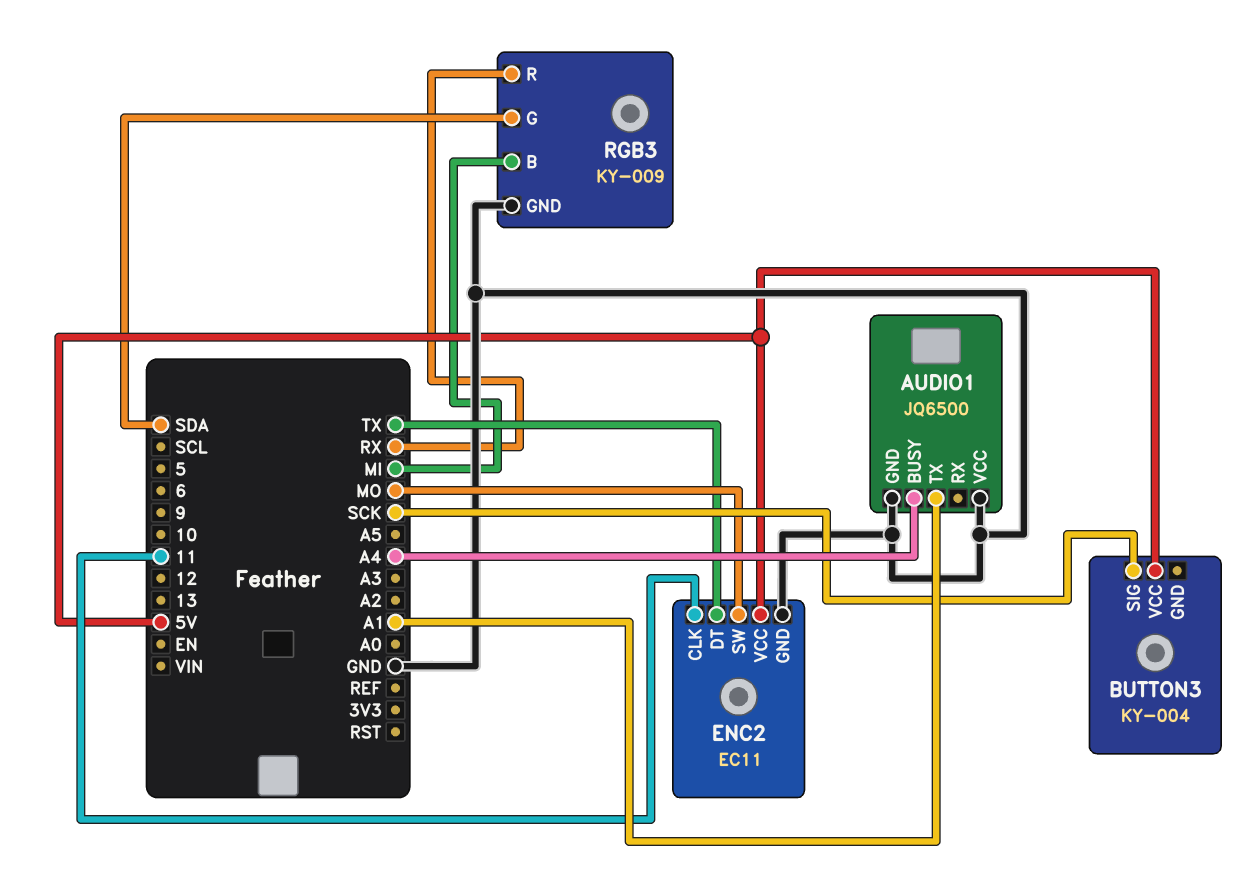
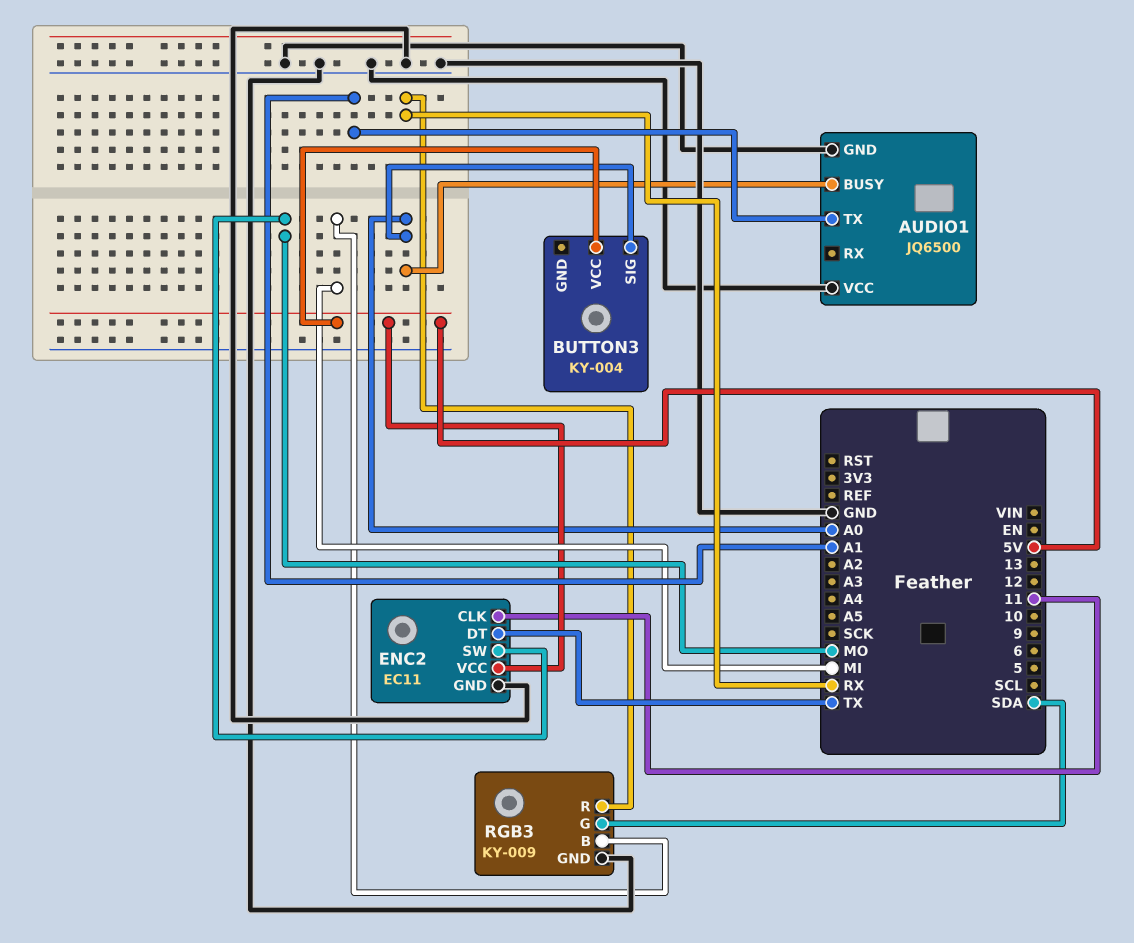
AUDIO1 pin BUSY: A4 -> A0
BUTTON3 pin SIG: SCK -> A0

